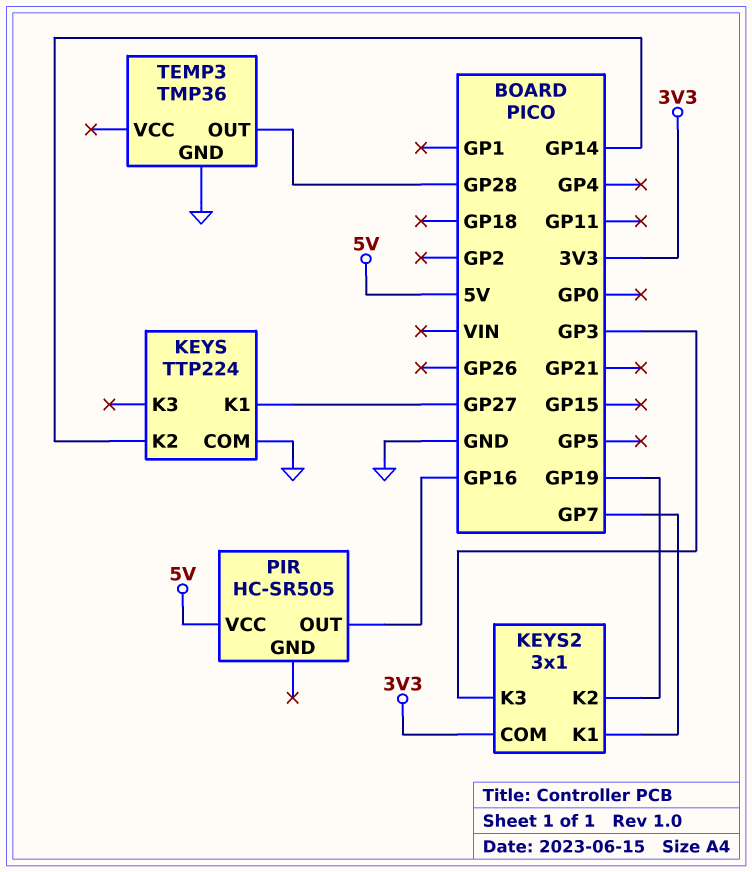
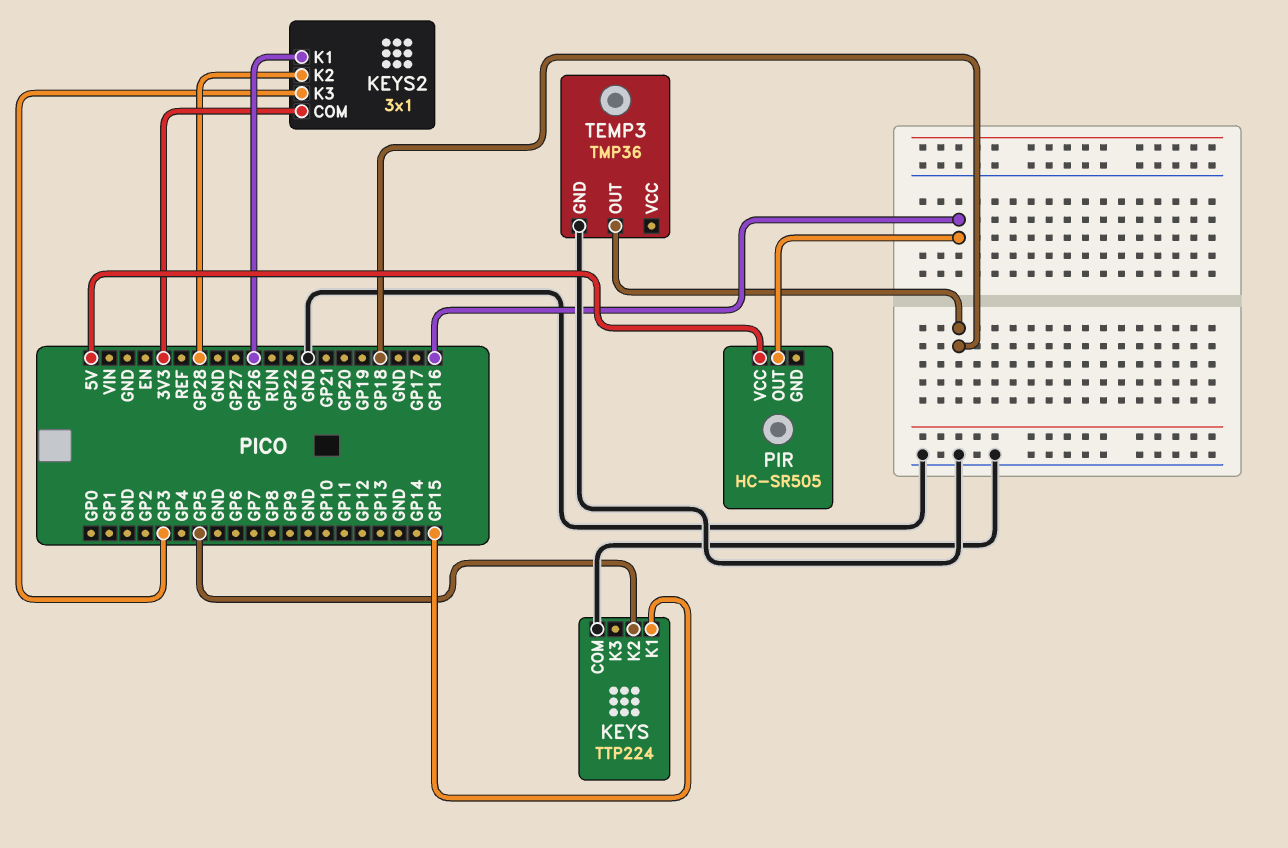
KEYS pin K1: GP27 -> GP15
KEYS pin K2: GP14 -> GP5
KEYS2 pin K1: GP7 -> GP26
KEYS2 pin K2: GP19 -> GP28
TEMP3 pin OUT: GP28 -> GP18

